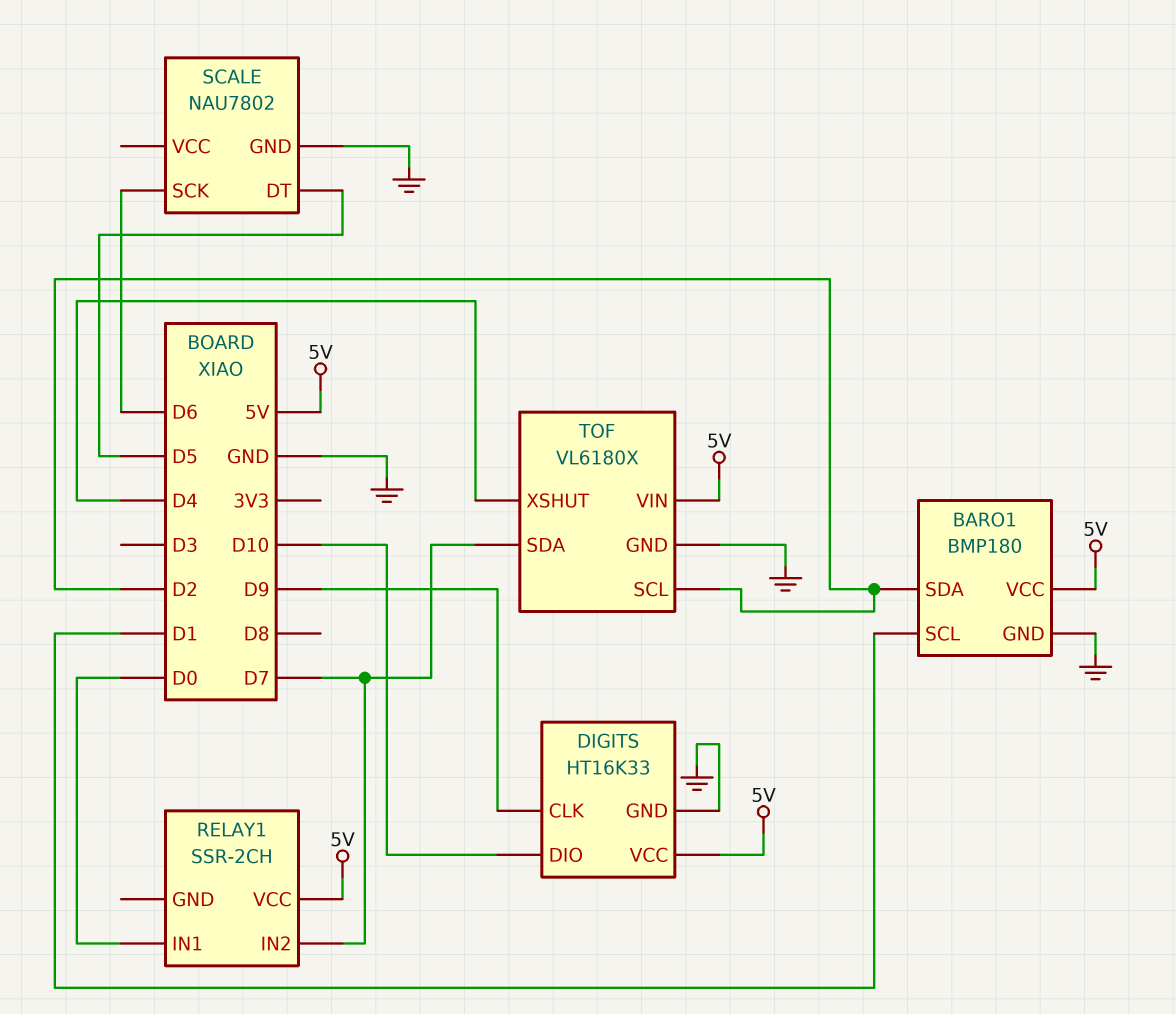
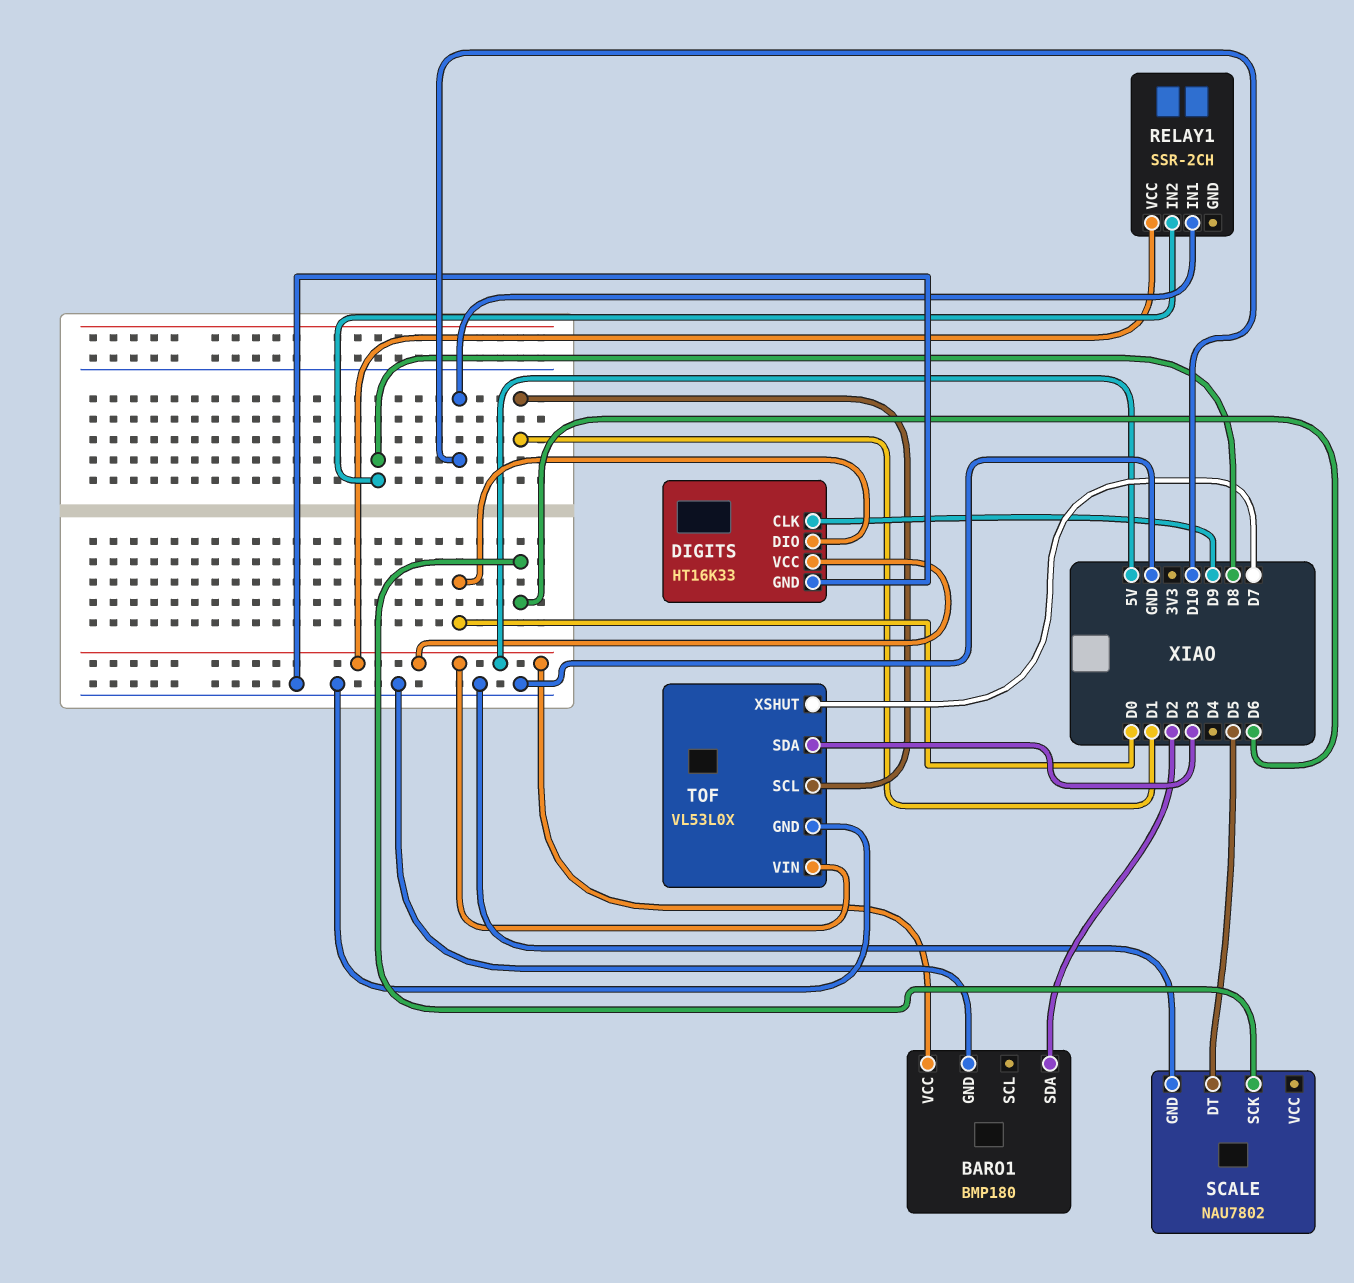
BARO1 pin SCL: D1 -> none
DIGITS pin DIO: D10 -> D0
RELAY1 pin IN1: D0 -> D10
RELAY1 pin IN2: D7 -> D8
TOF: VL6180X -> VL53L0X
TOF pin SCL: D2 -> D1
TOF pin SDA: D7 -> D3
TOF pin XSHUT: D4 -> D7

